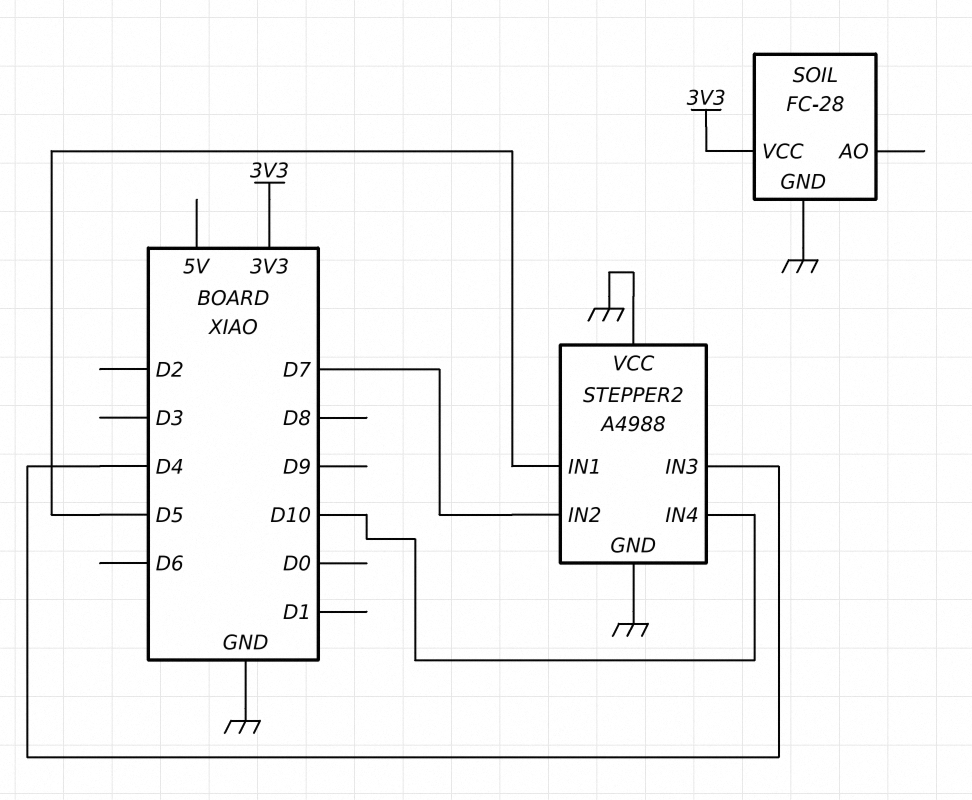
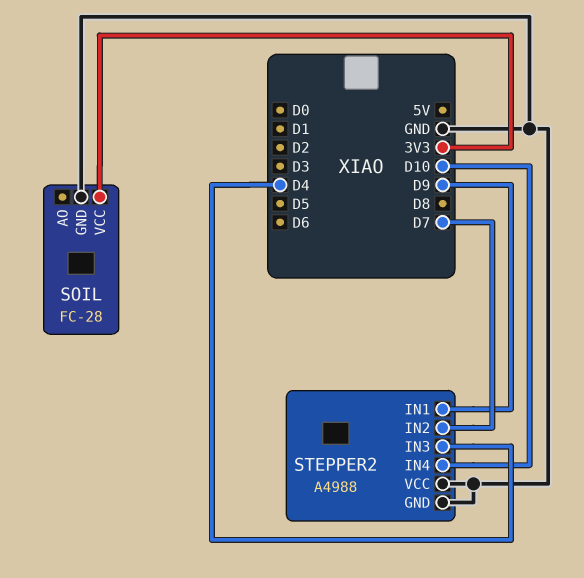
STEPPER2 pin IN1: D5 -> D9

